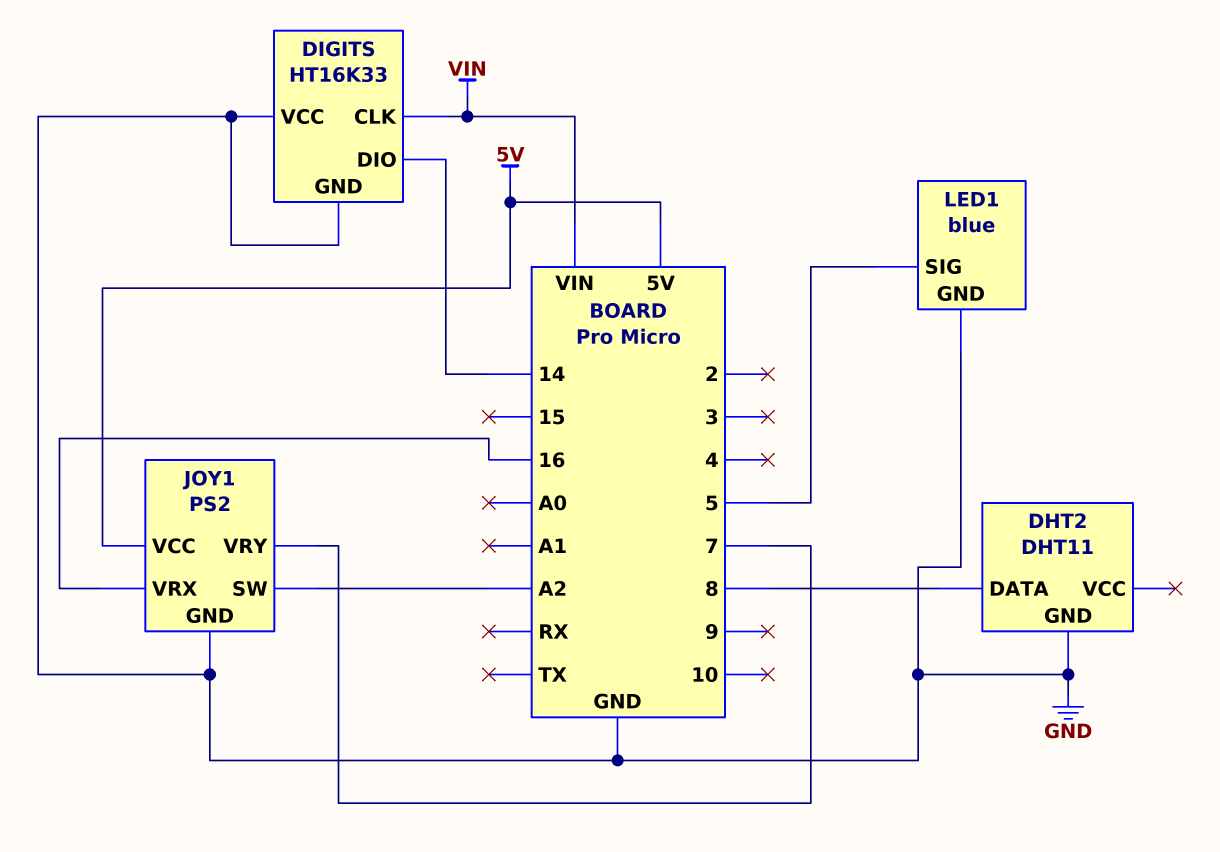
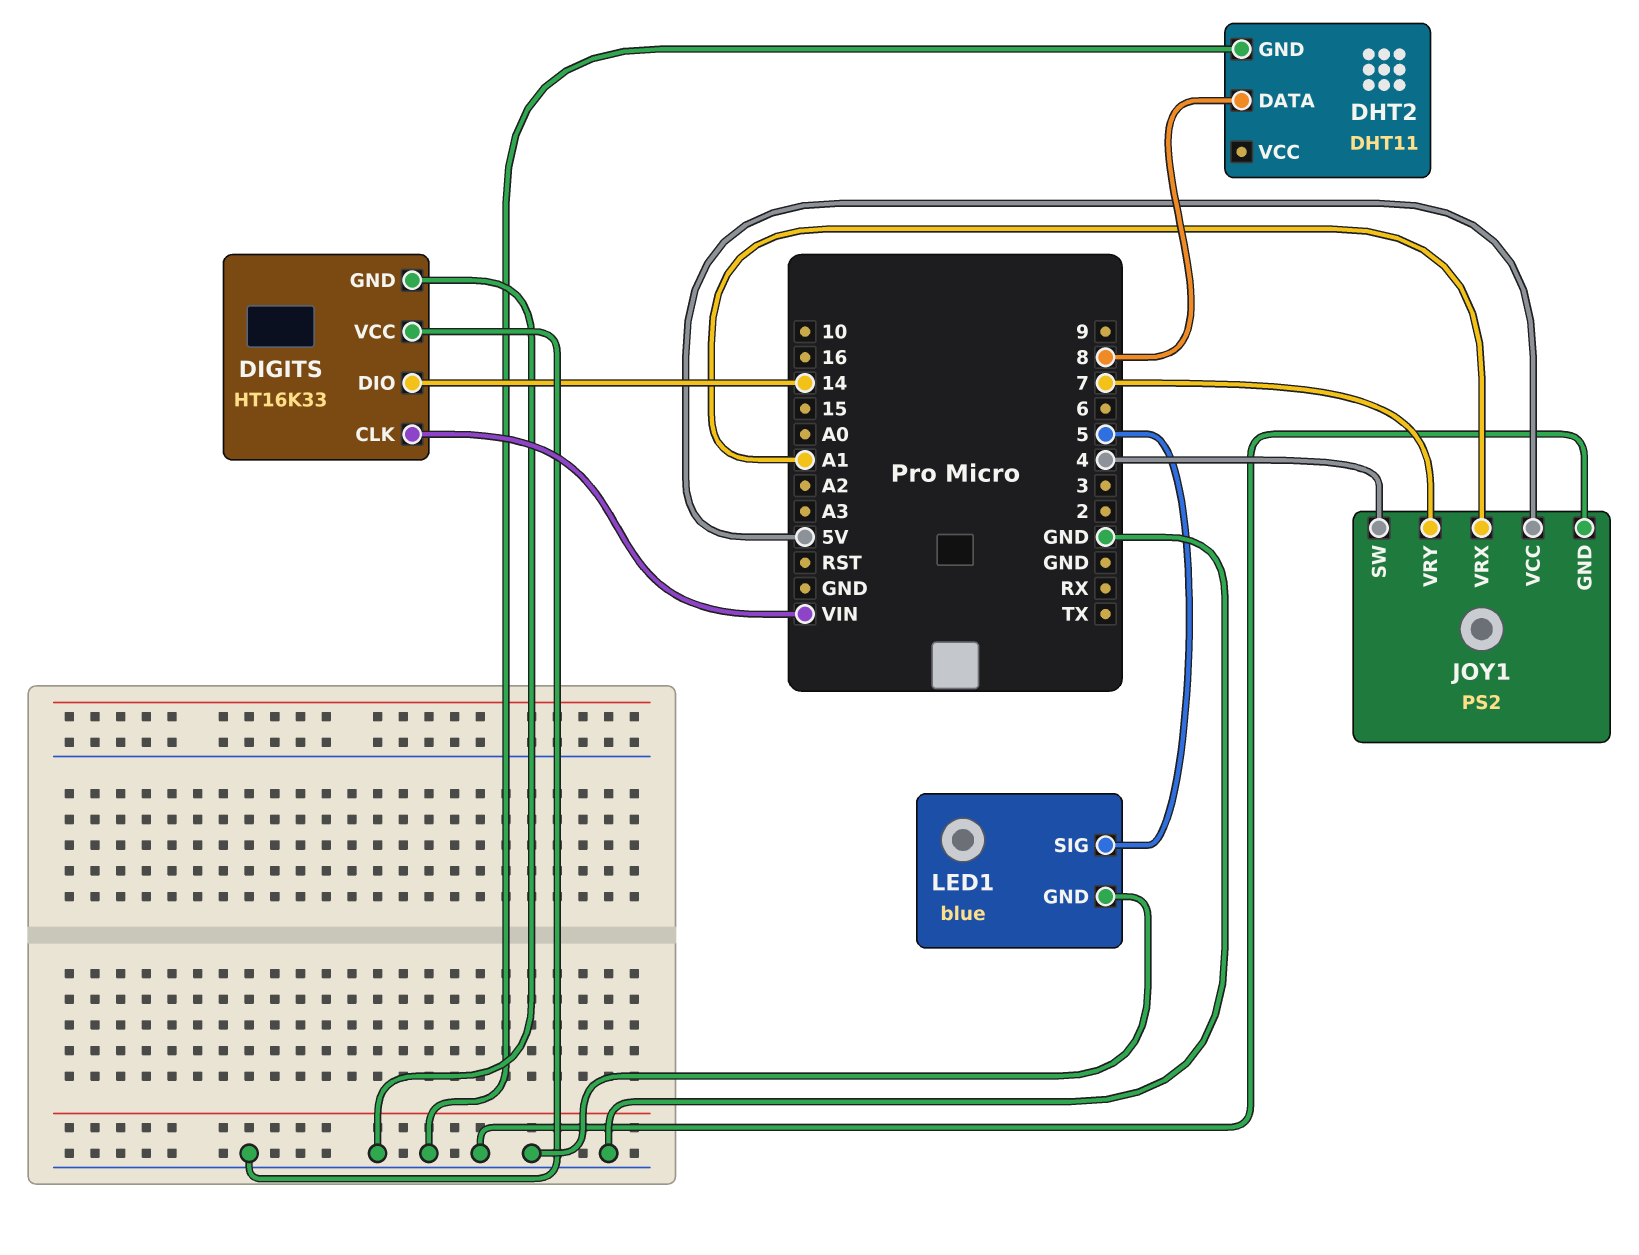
JOY1 pin SW: A2 -> 4
JOY1 pin VRX: 16 -> A1

